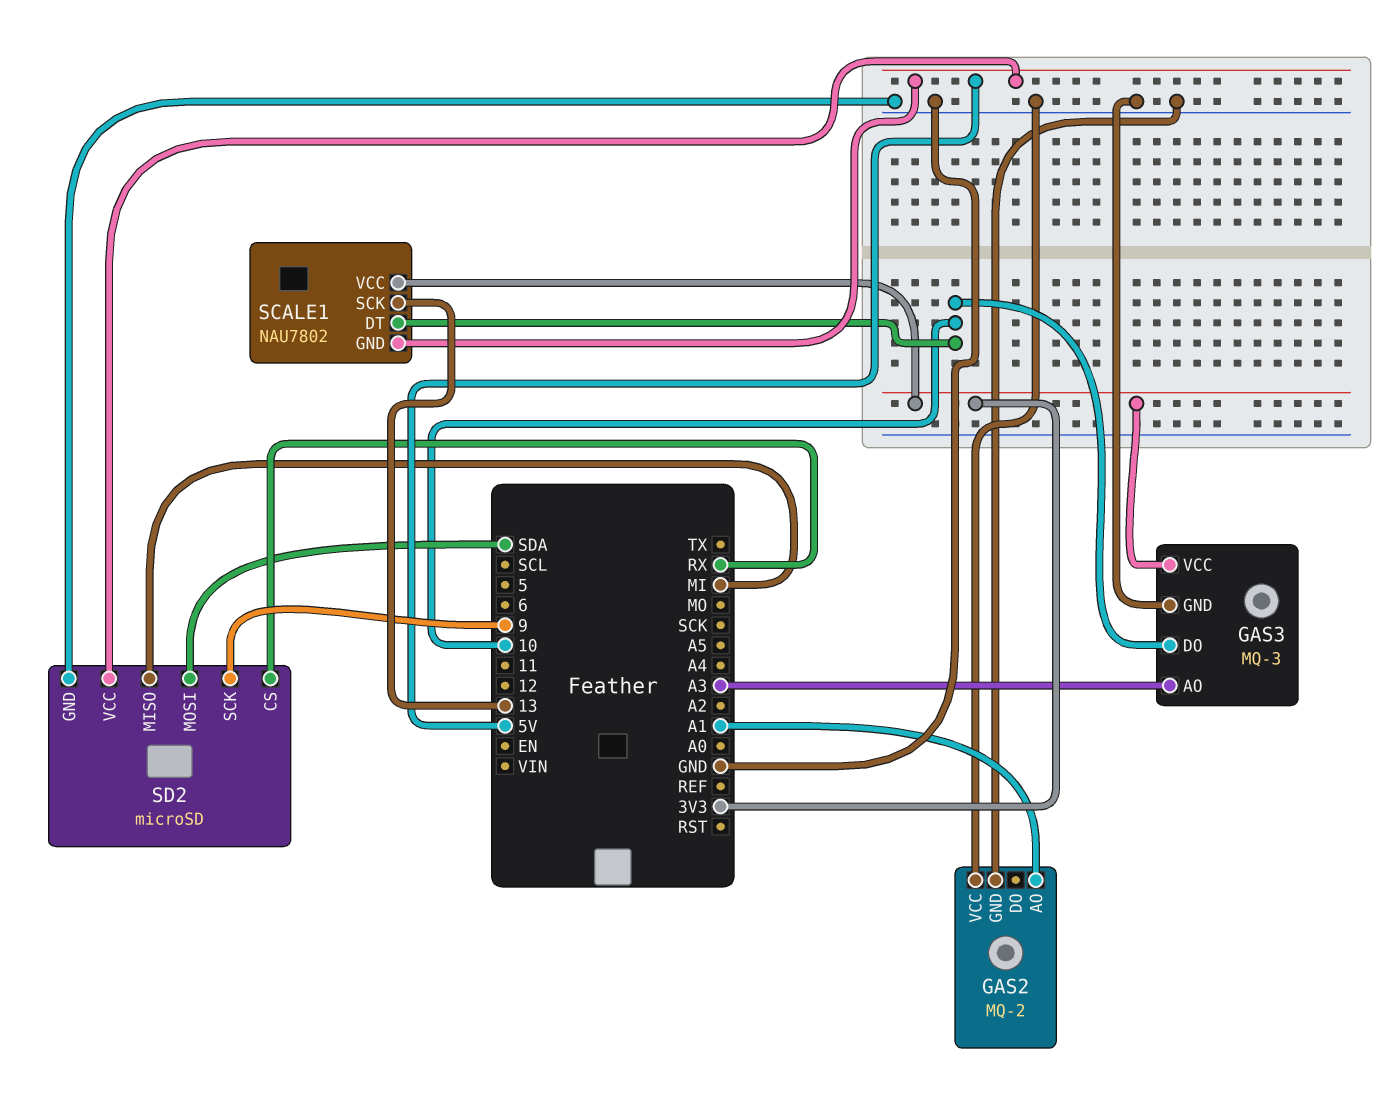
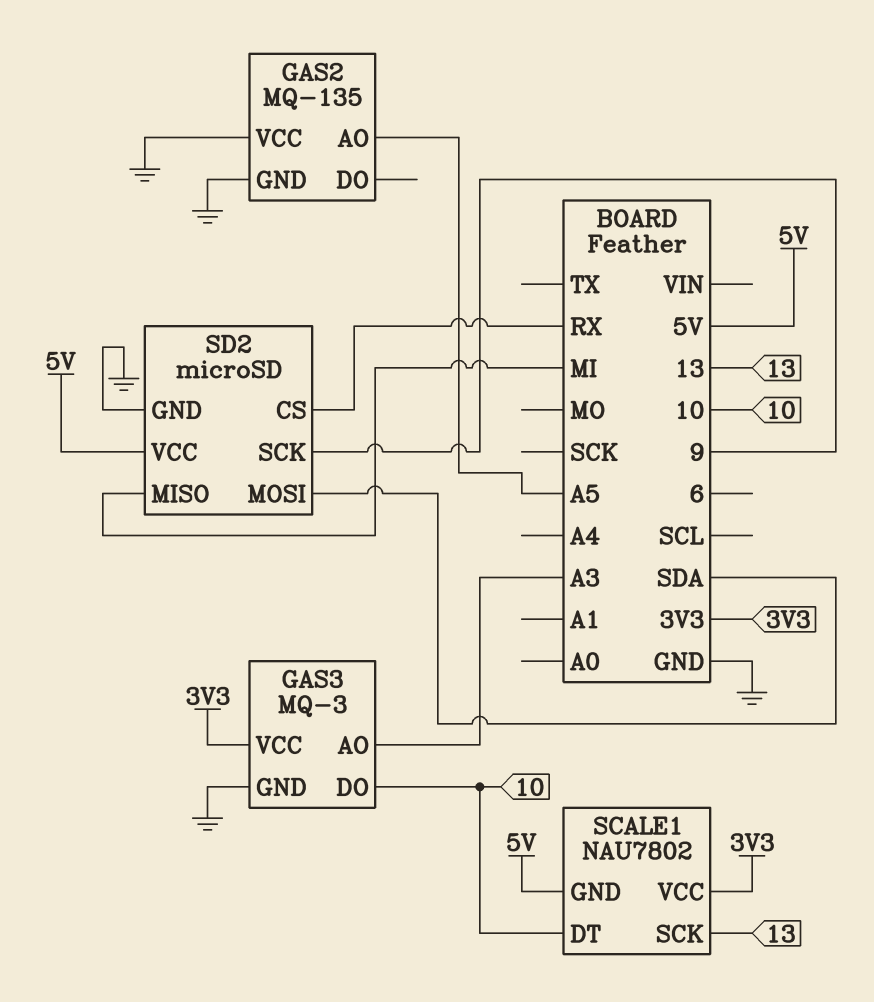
GAS2: MQ-2 -> MQ-135
GAS2 pin AO: A1 -> A5

